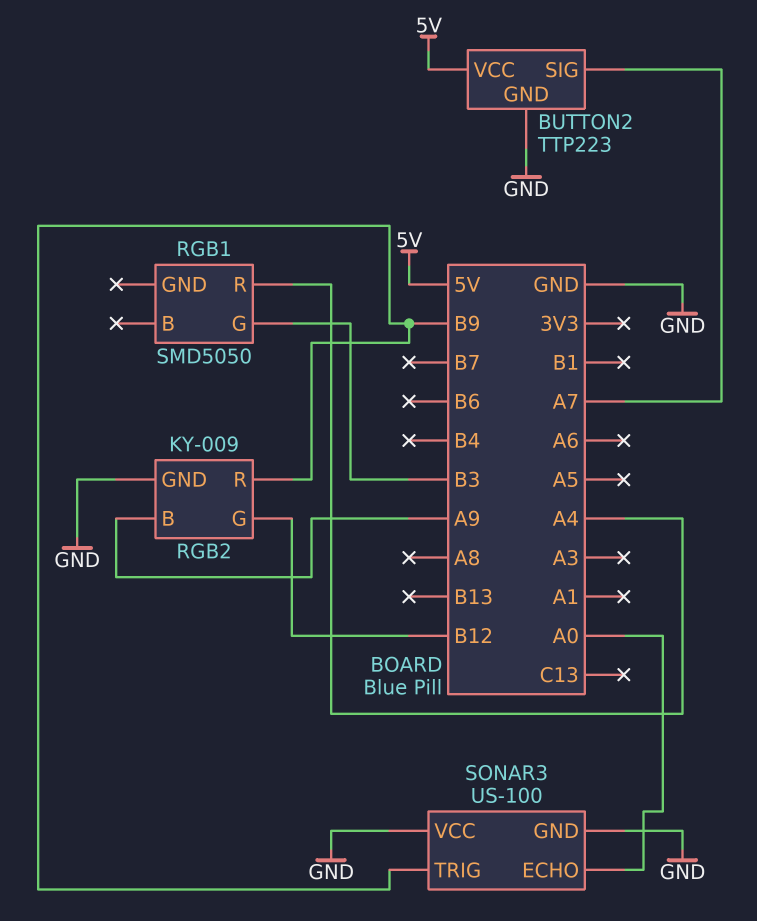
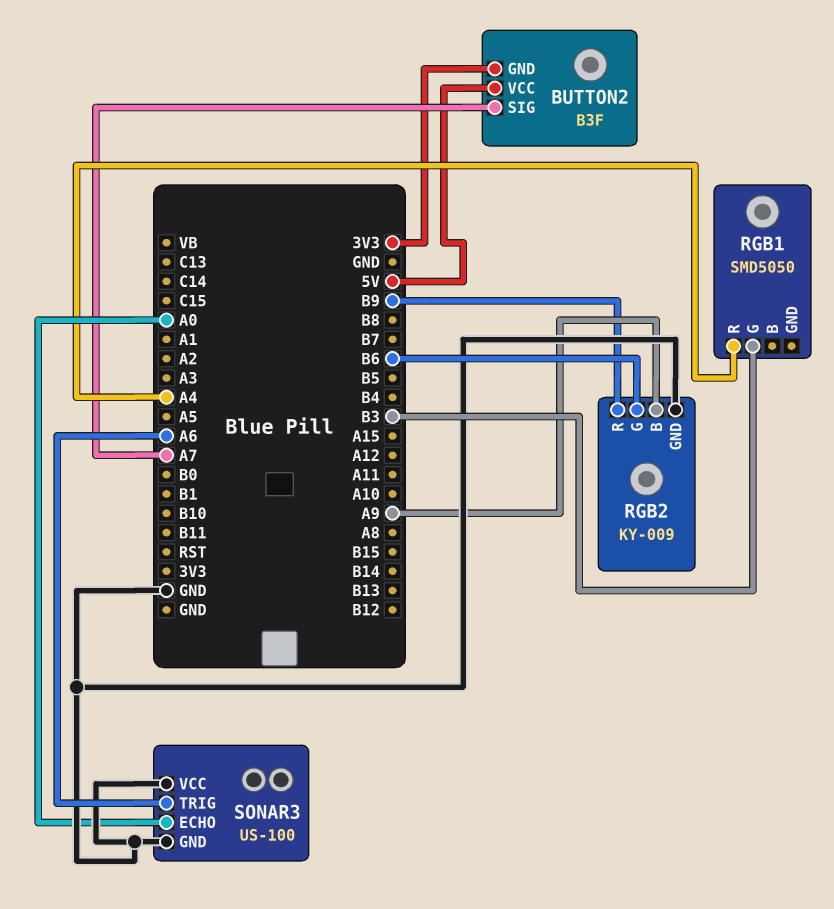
BUTTON2: TTP223 -> B3F
BUTTON2 pin GND: GND -> 3V3
RGB2 pin G: B12 -> B6
SONAR3 pin TRIG: B9 -> A6

